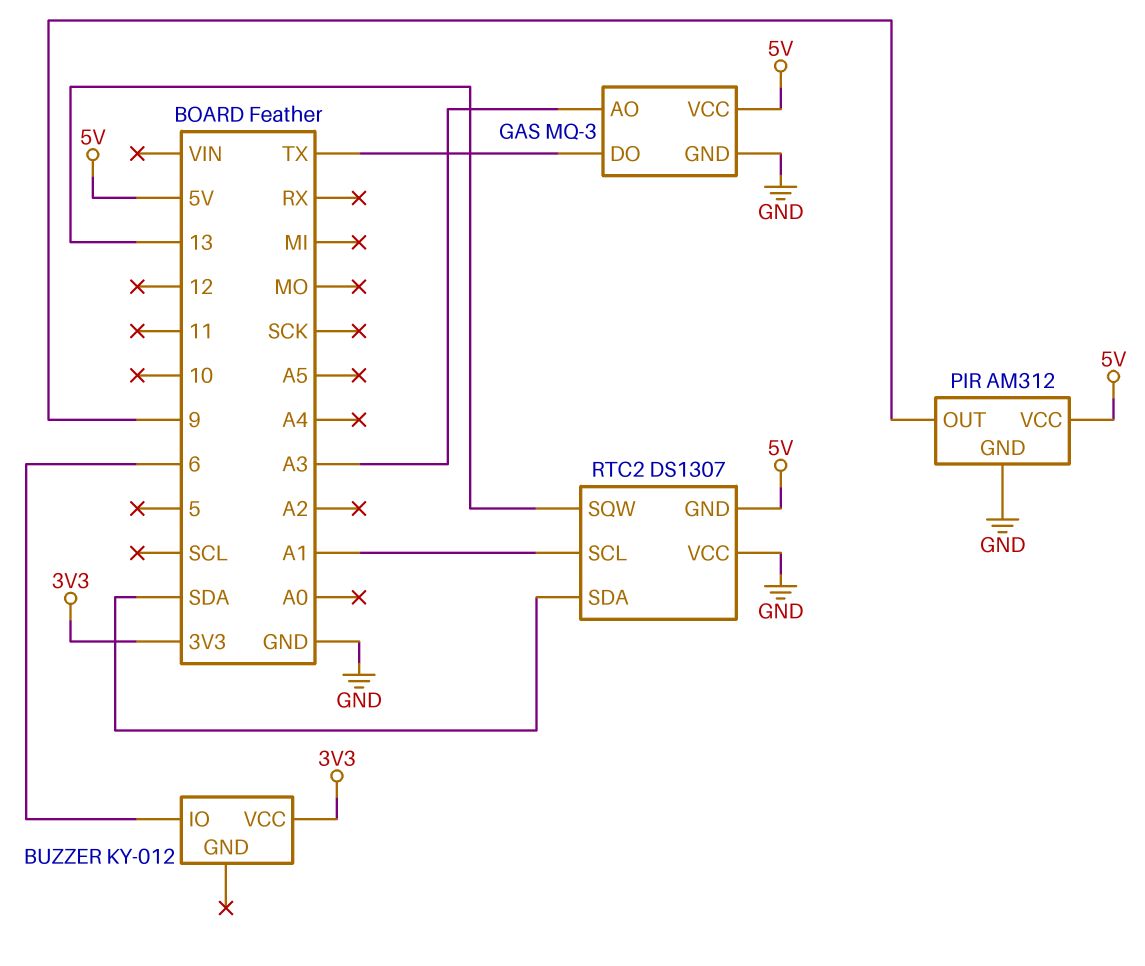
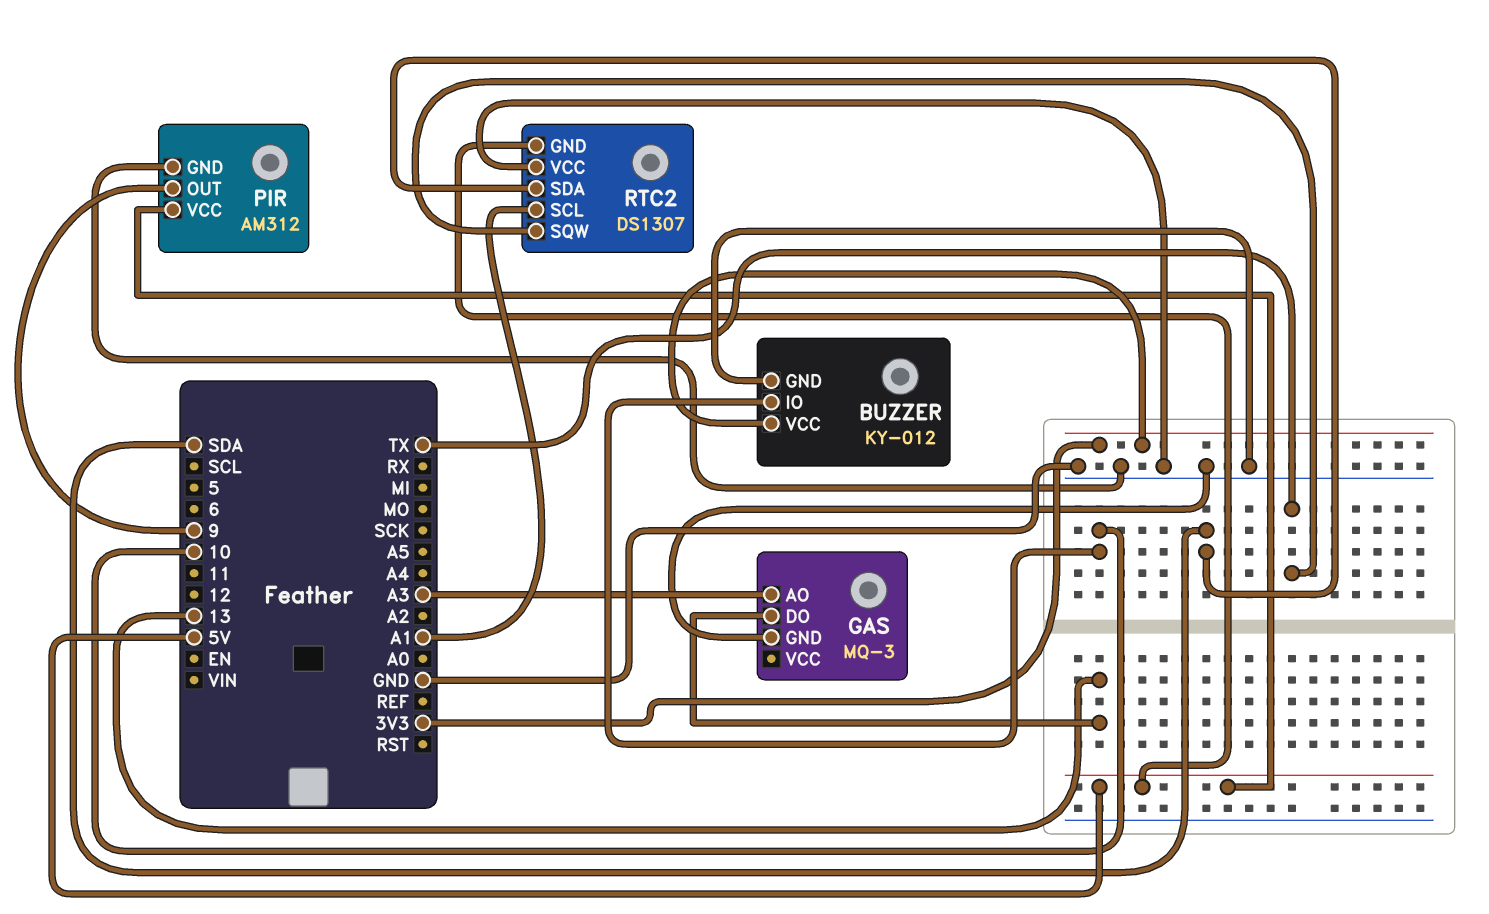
BUZZER pin GND: none -> GND
BUZZER pin IO: 6 -> 10
GAS pin DO: TX -> 13
GAS pin VCC: 5V -> none
RTC2 pin SQW: 13 -> TX

